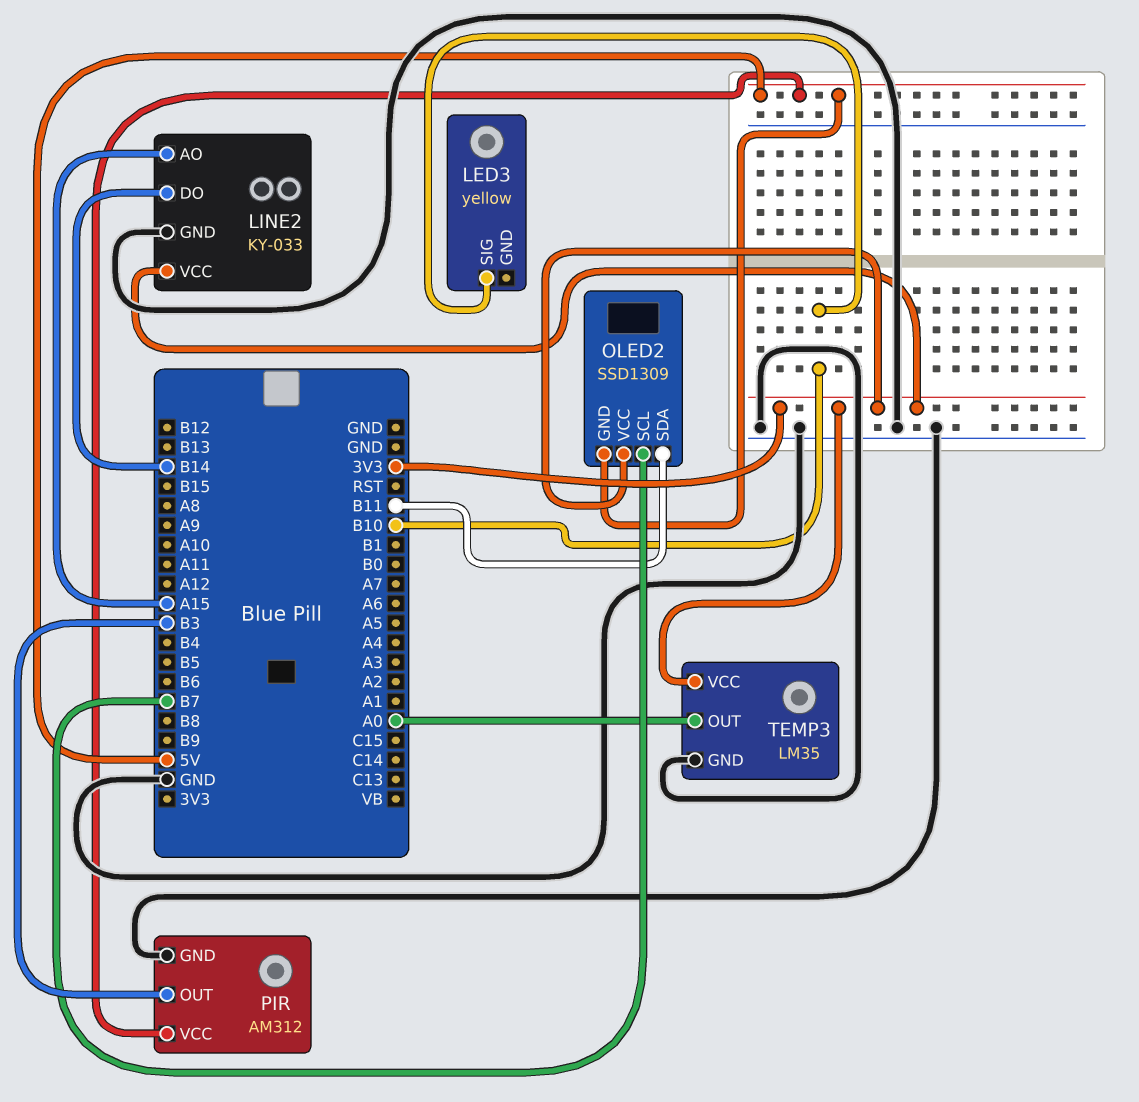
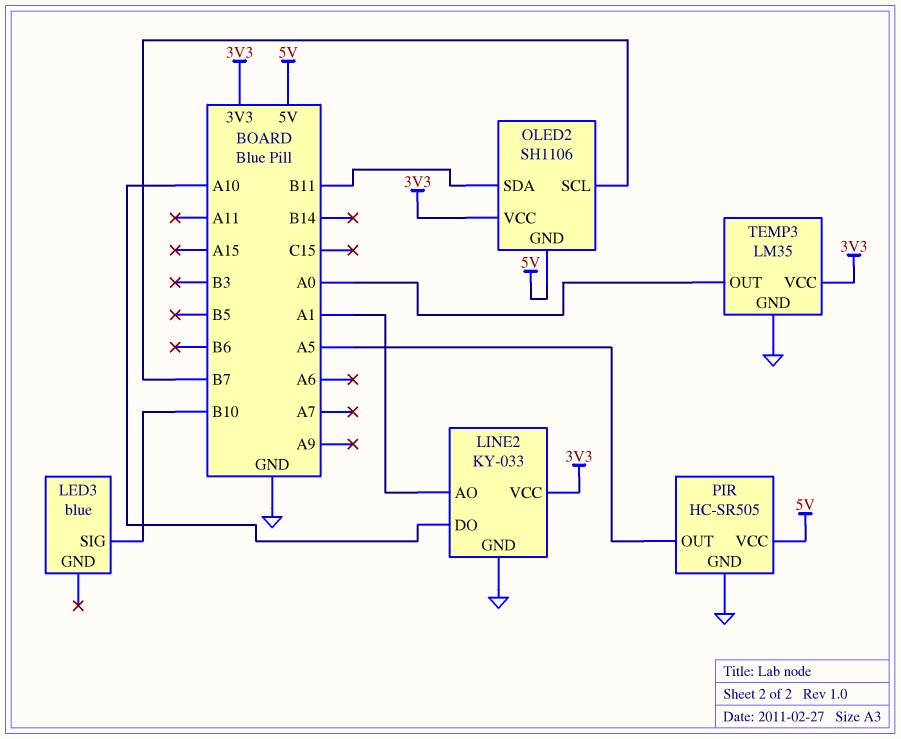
LED3: yellow -> blue
LINE2 pin AO: A15 -> A1
LINE2 pin DO: B14 -> A10
OLED2: SSD1309 -> SH1106
PIR: AM312 -> HC-SR505
PIR pin OUT: B3 -> A5

